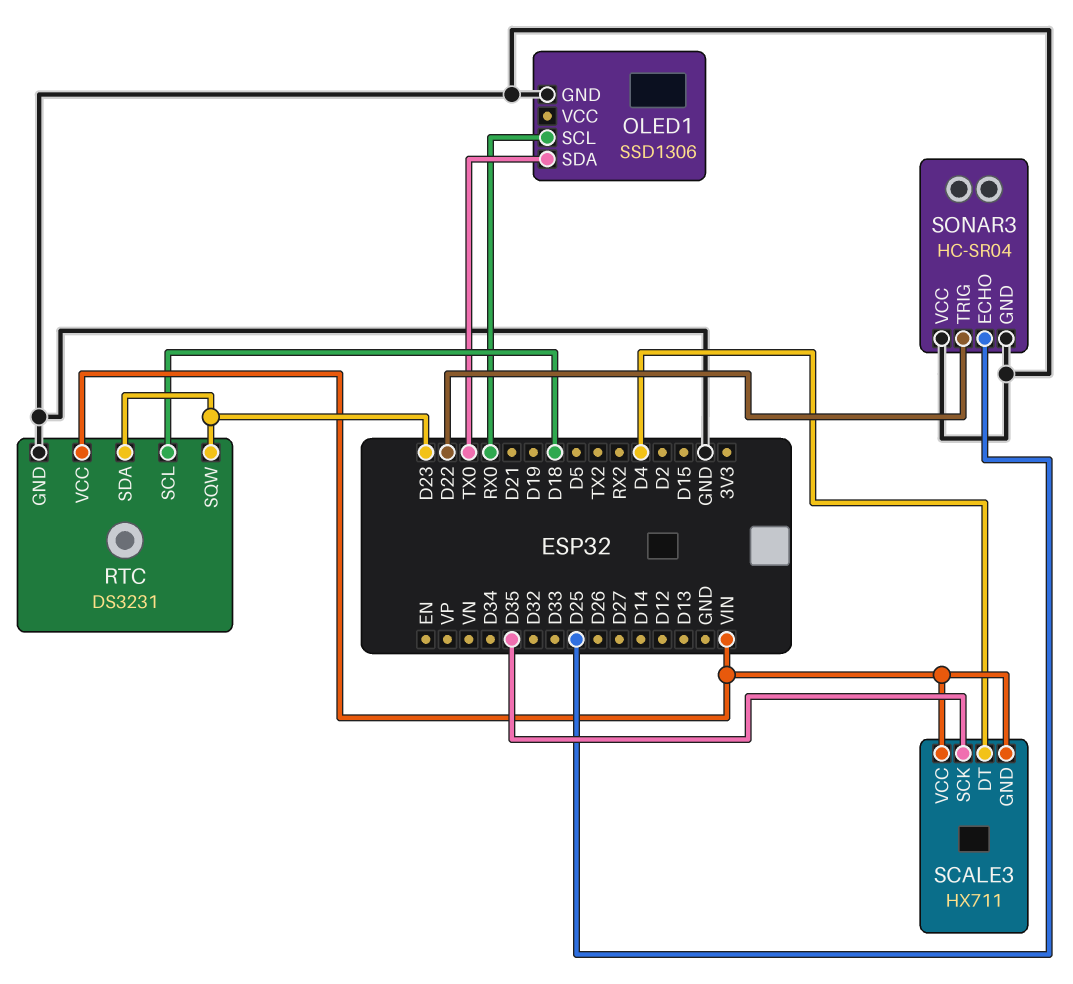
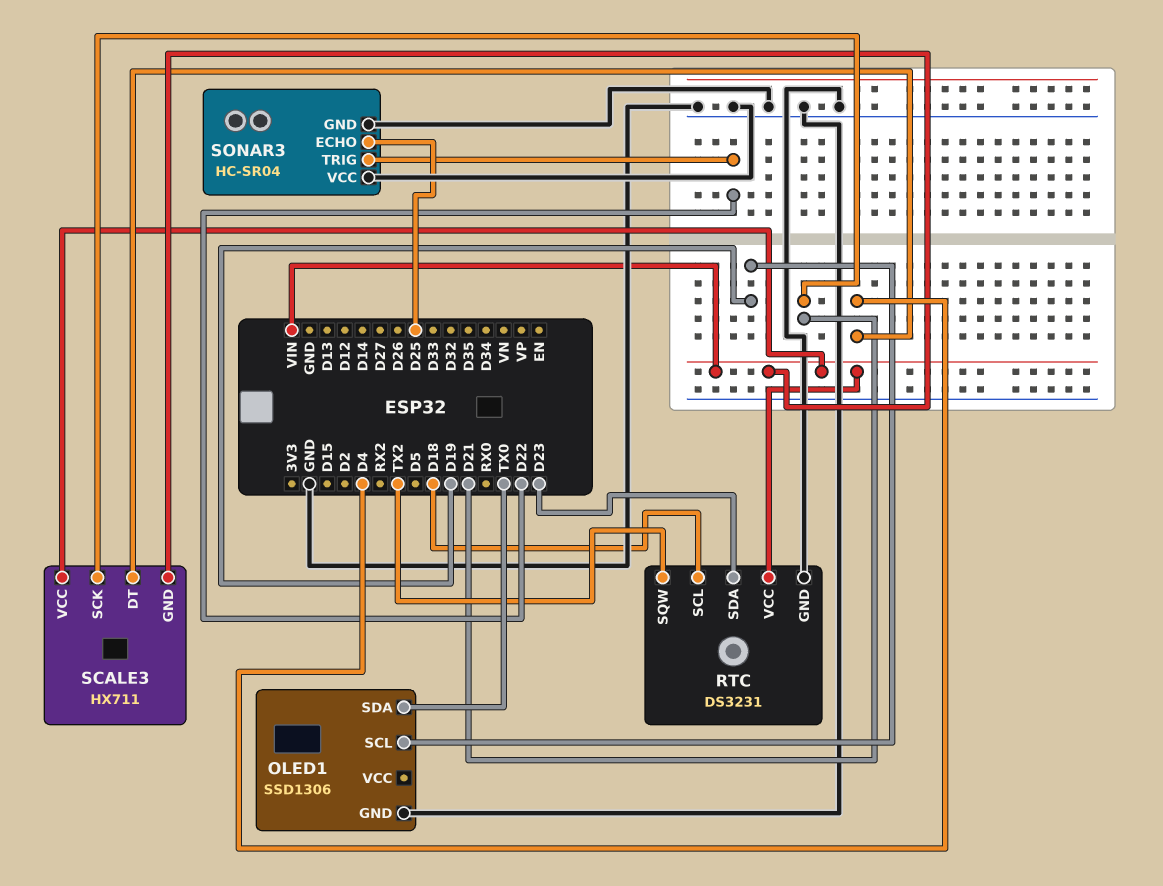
OLED1 pin SCL: RX0 -> D19
RTC pin SQW: D23 -> TX2
SCALE3 pin SCK: D35 -> D21

